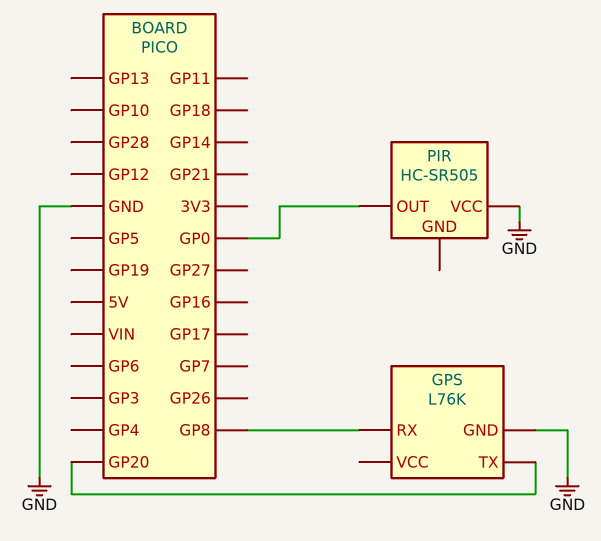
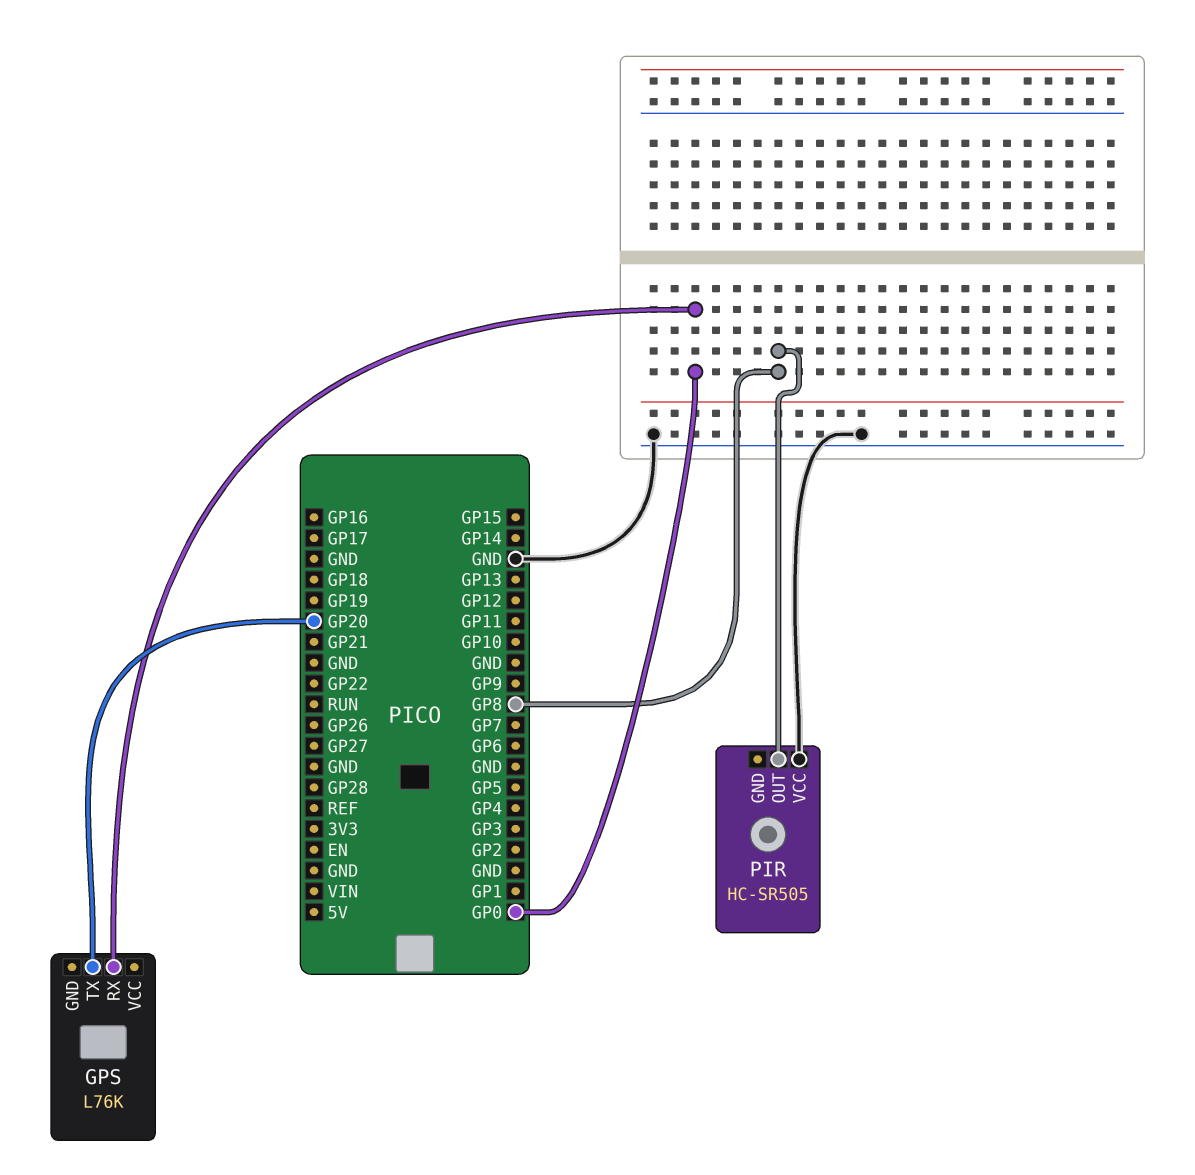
GPS pin GND: GND -> none
GPS pin RX: GP8 -> GP0
PIR pin OUT: GP0 -> GP8

